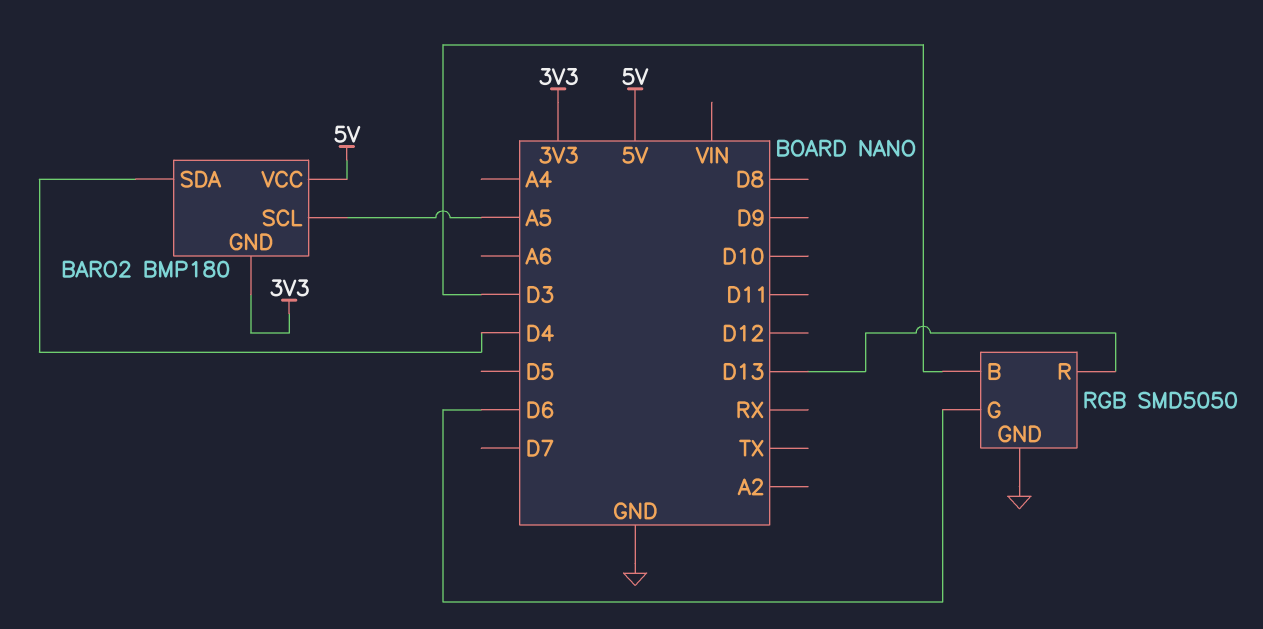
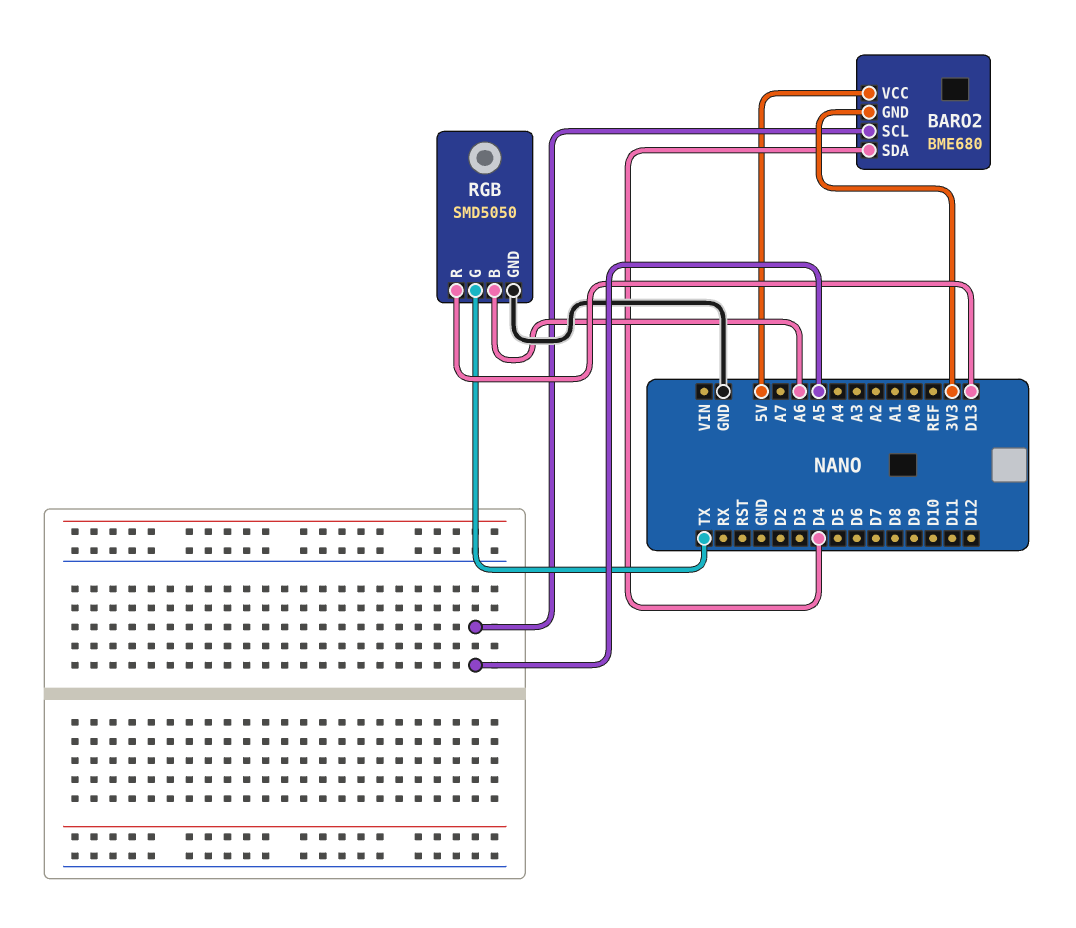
BARO2: BMP180 -> BME680
RGB pin B: D3 -> A6
RGB pin G: D6 -> TX

